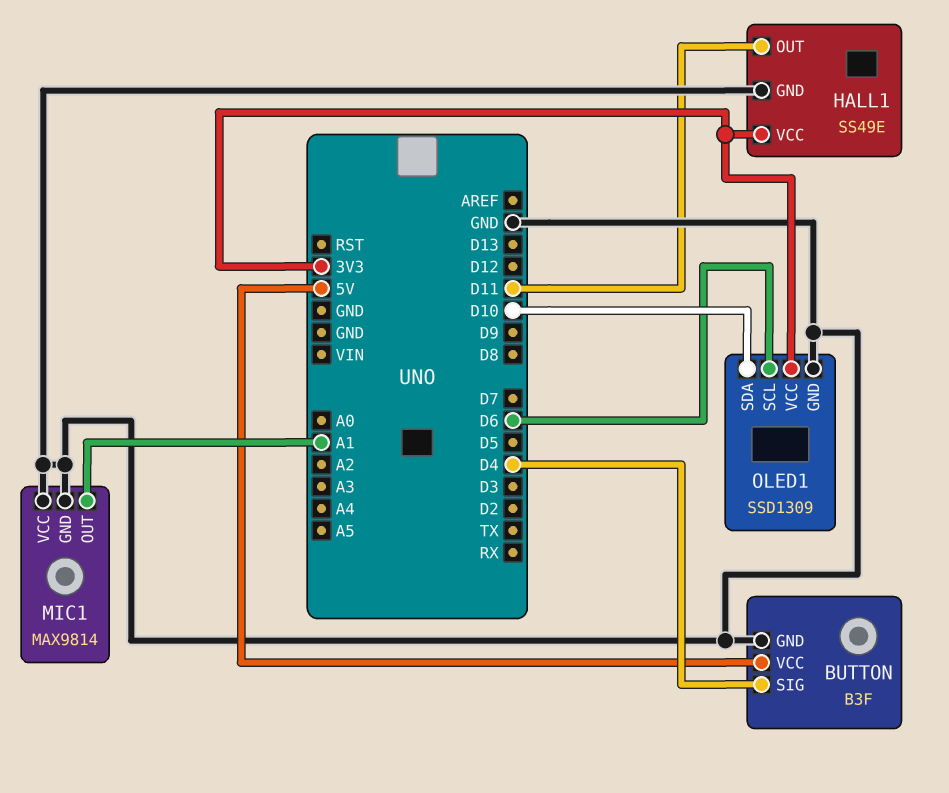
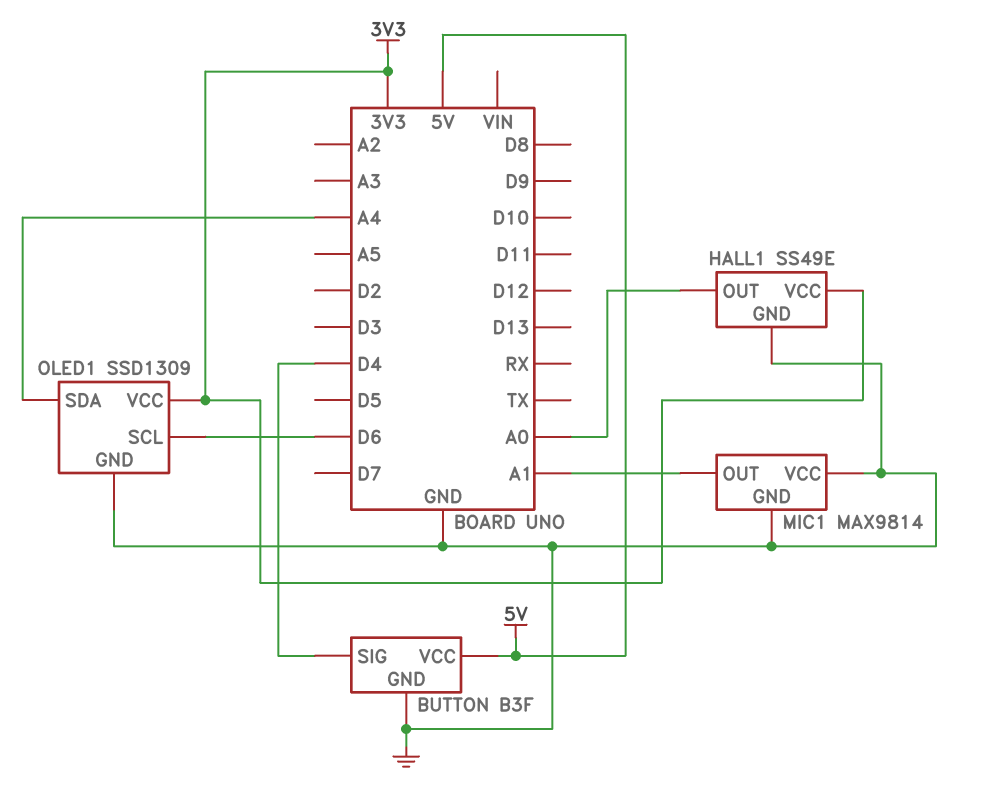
HALL1 pin OUT: D11 -> A0
OLED1 pin SDA: D10 -> A4

